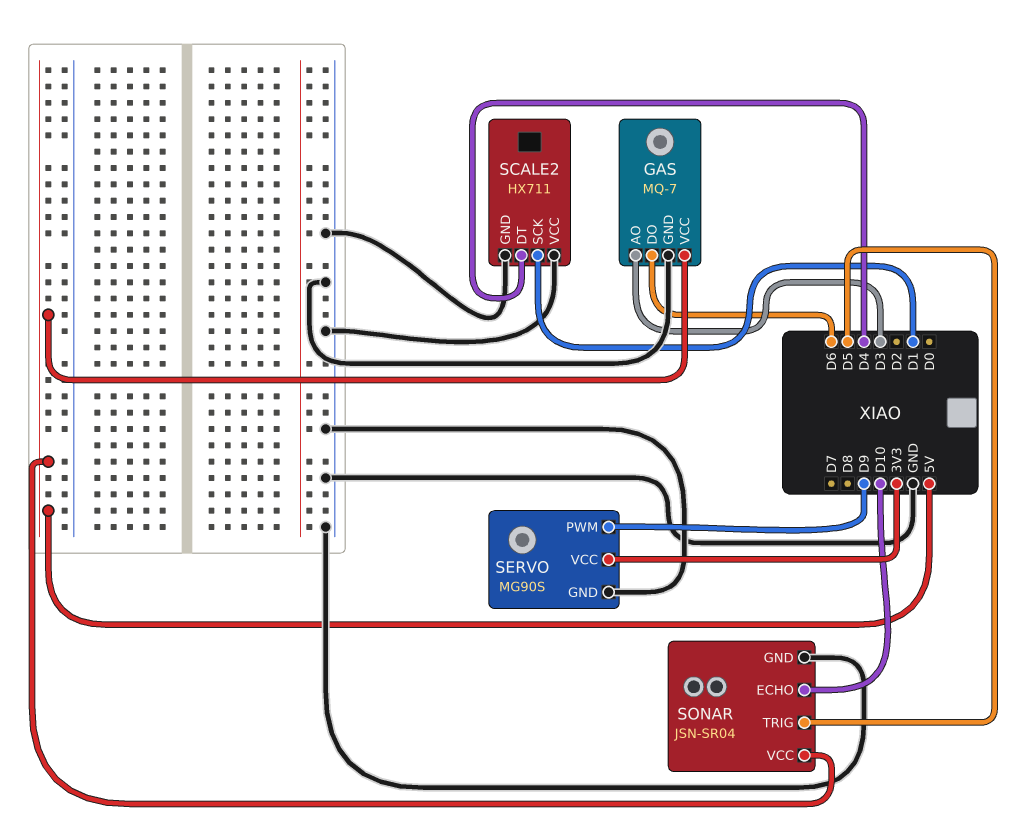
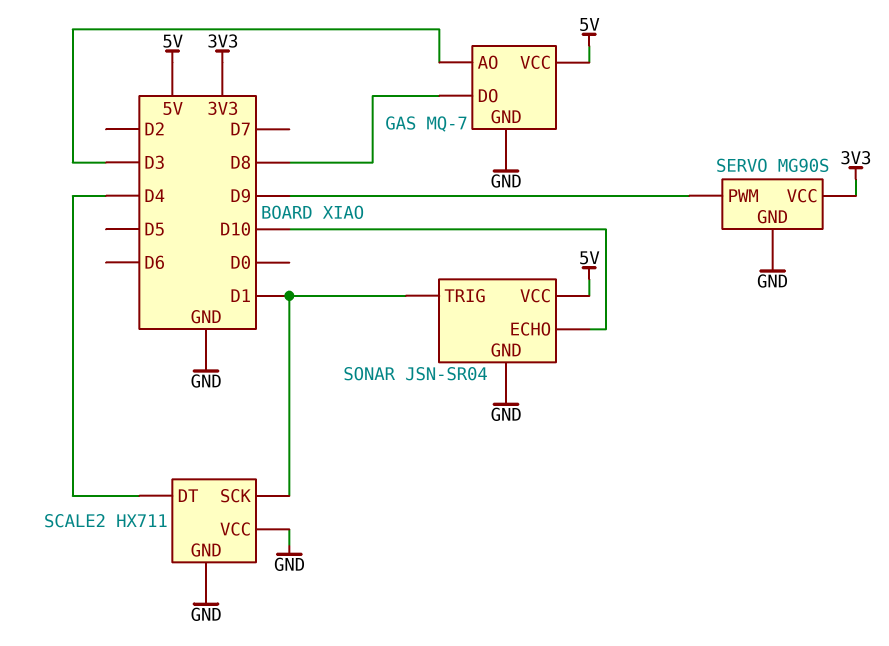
GAS pin DO: D6 -> D8
SONAR pin TRIG: D5 -> D1

